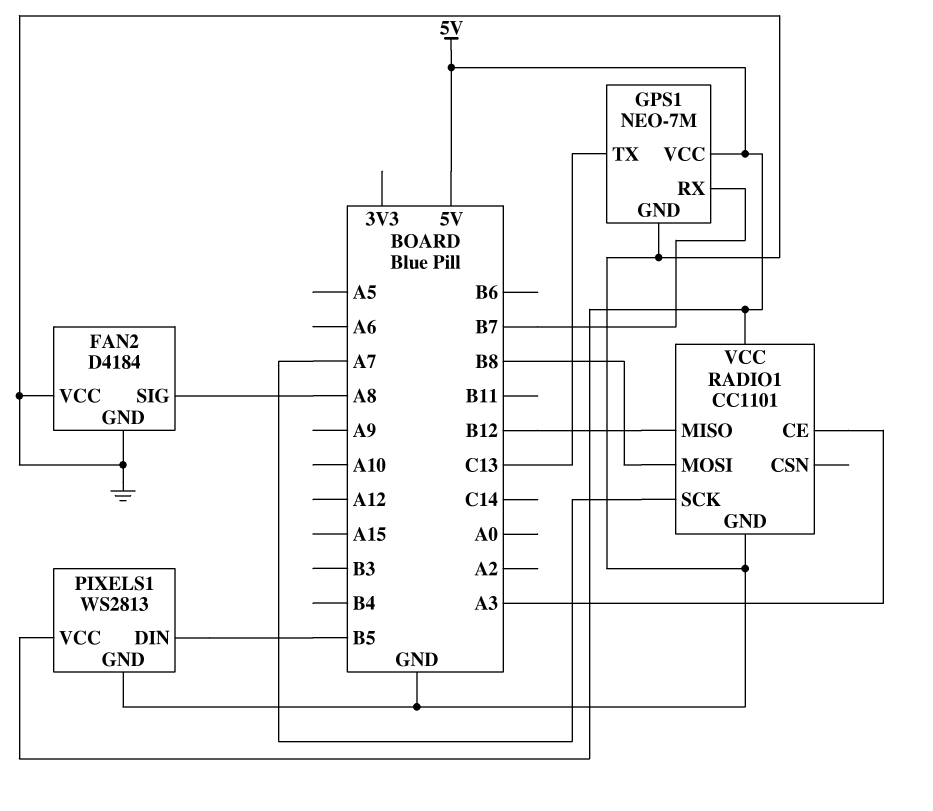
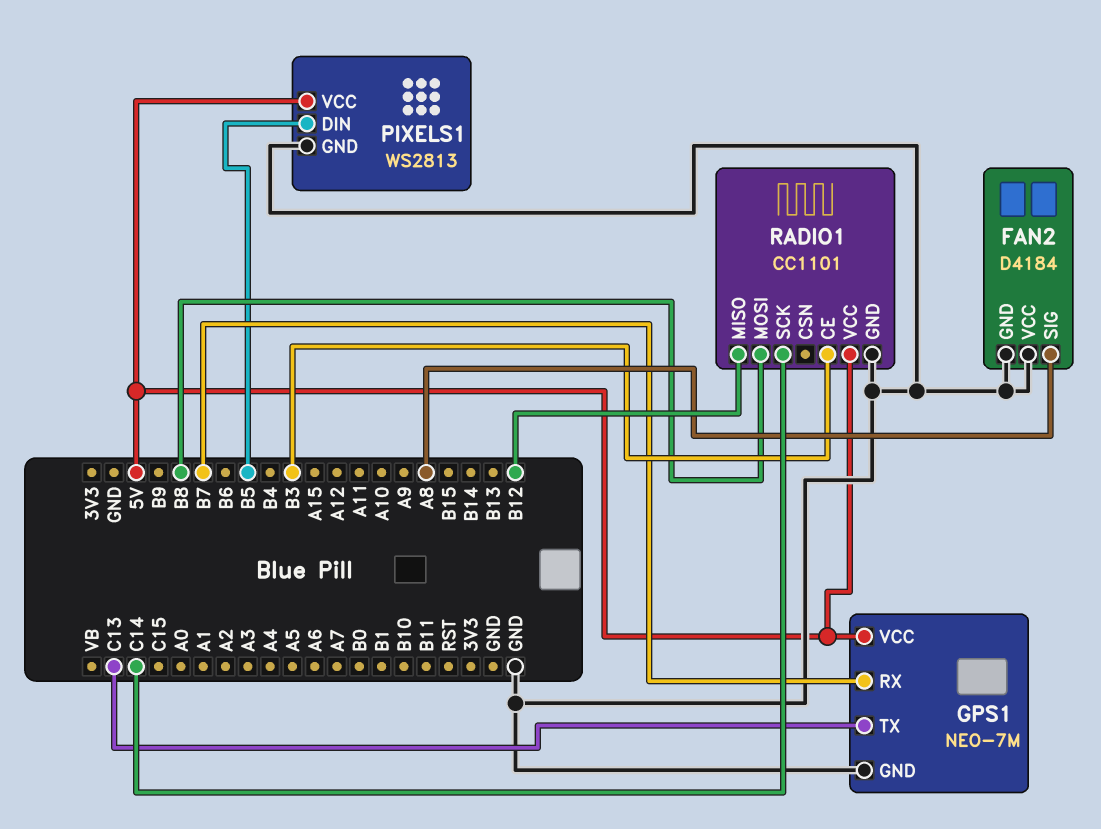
RADIO1 pin CE: A3 -> B3
RADIO1 pin SCK: A7 -> C14

